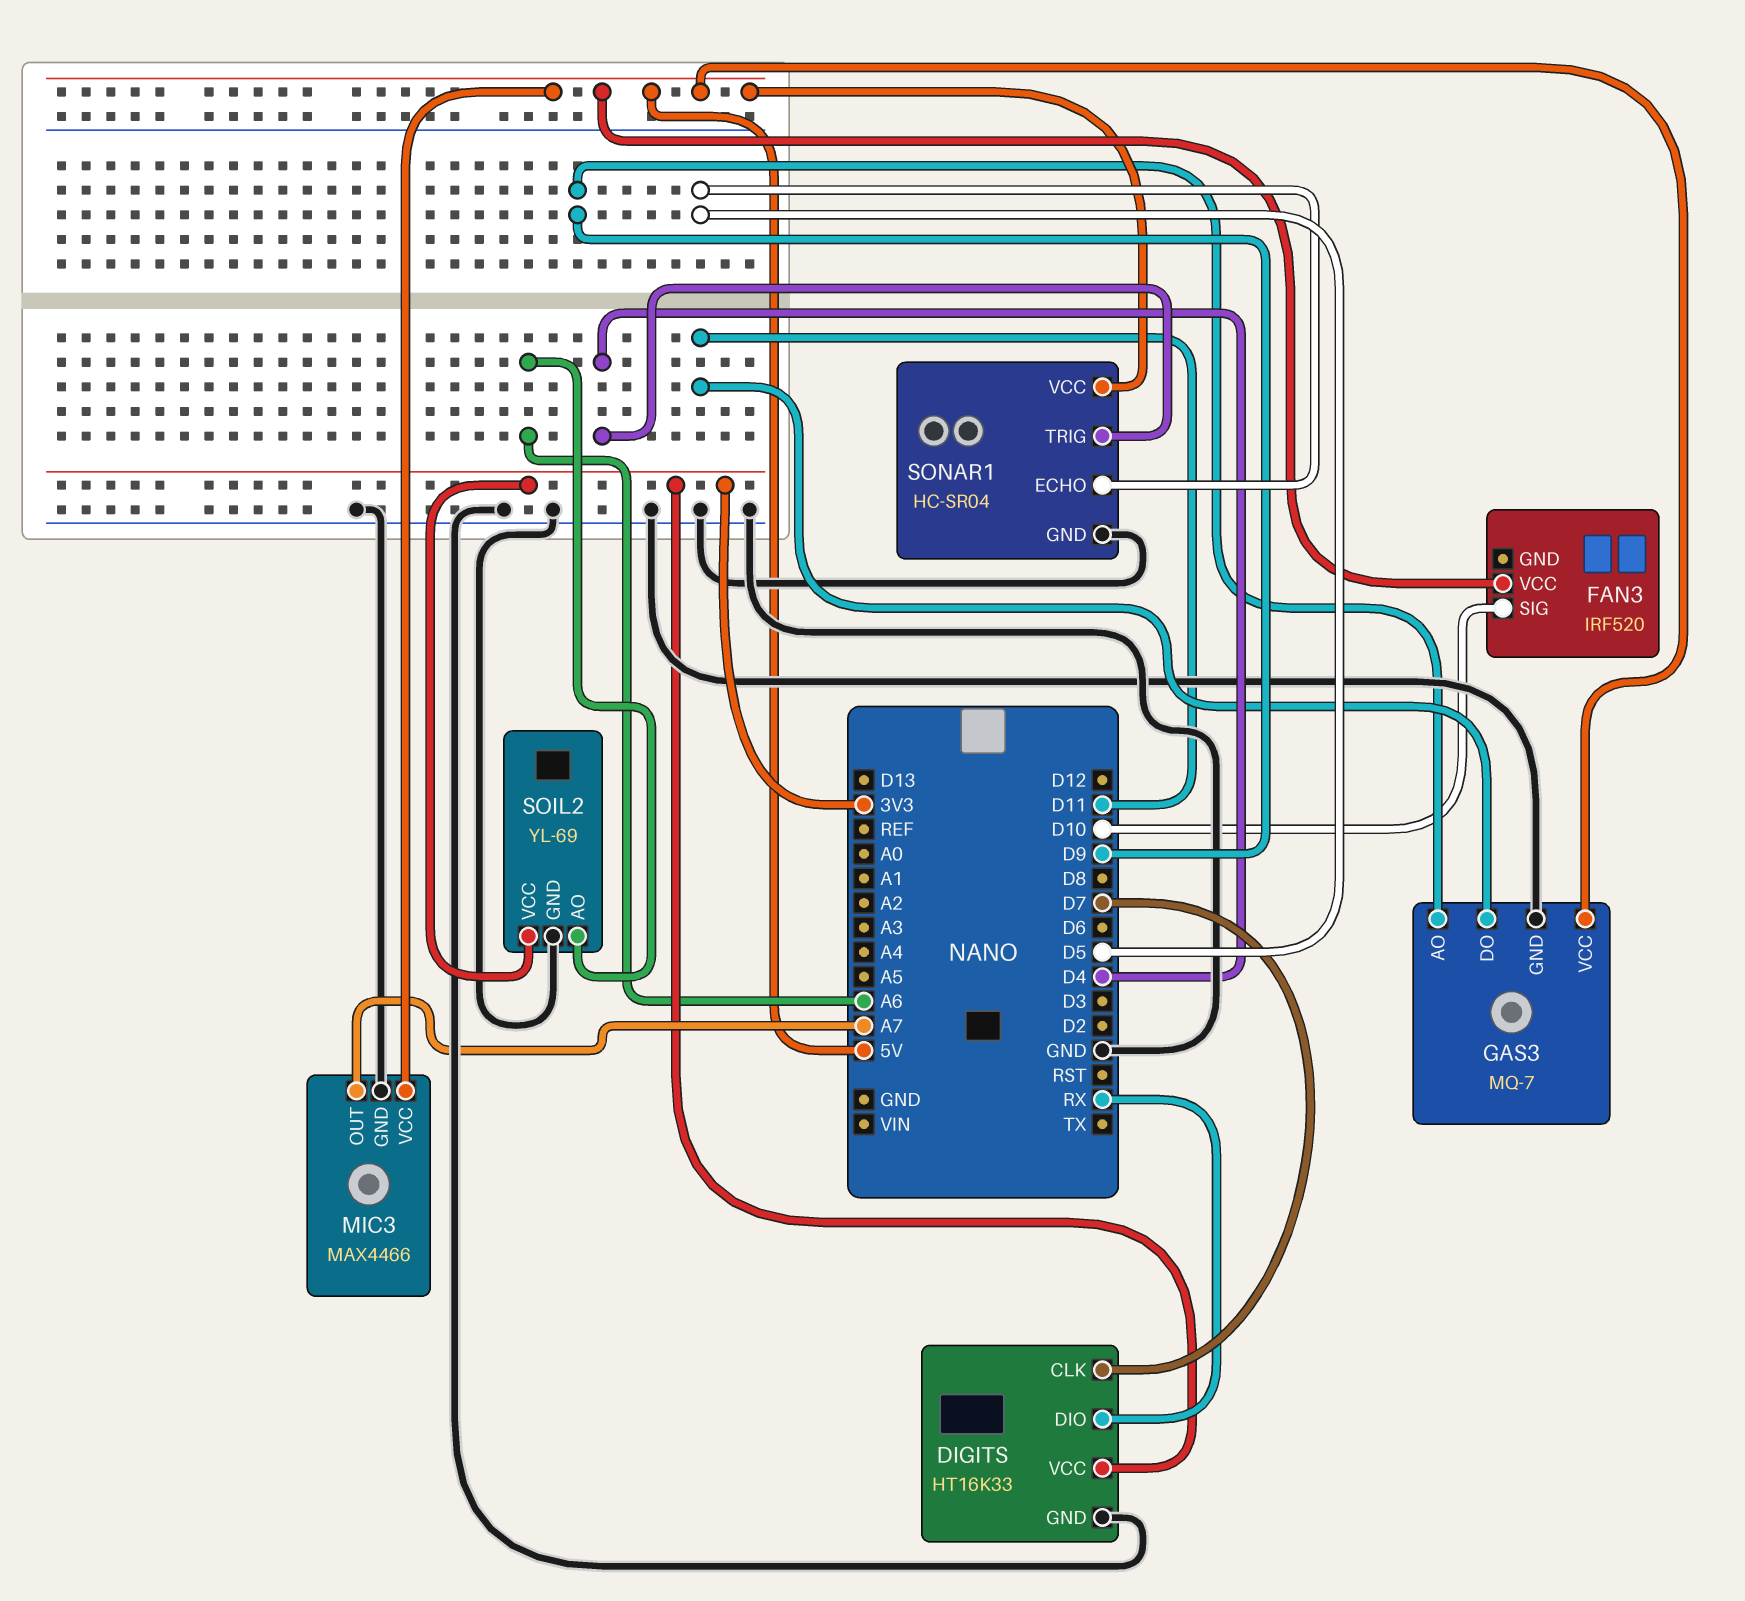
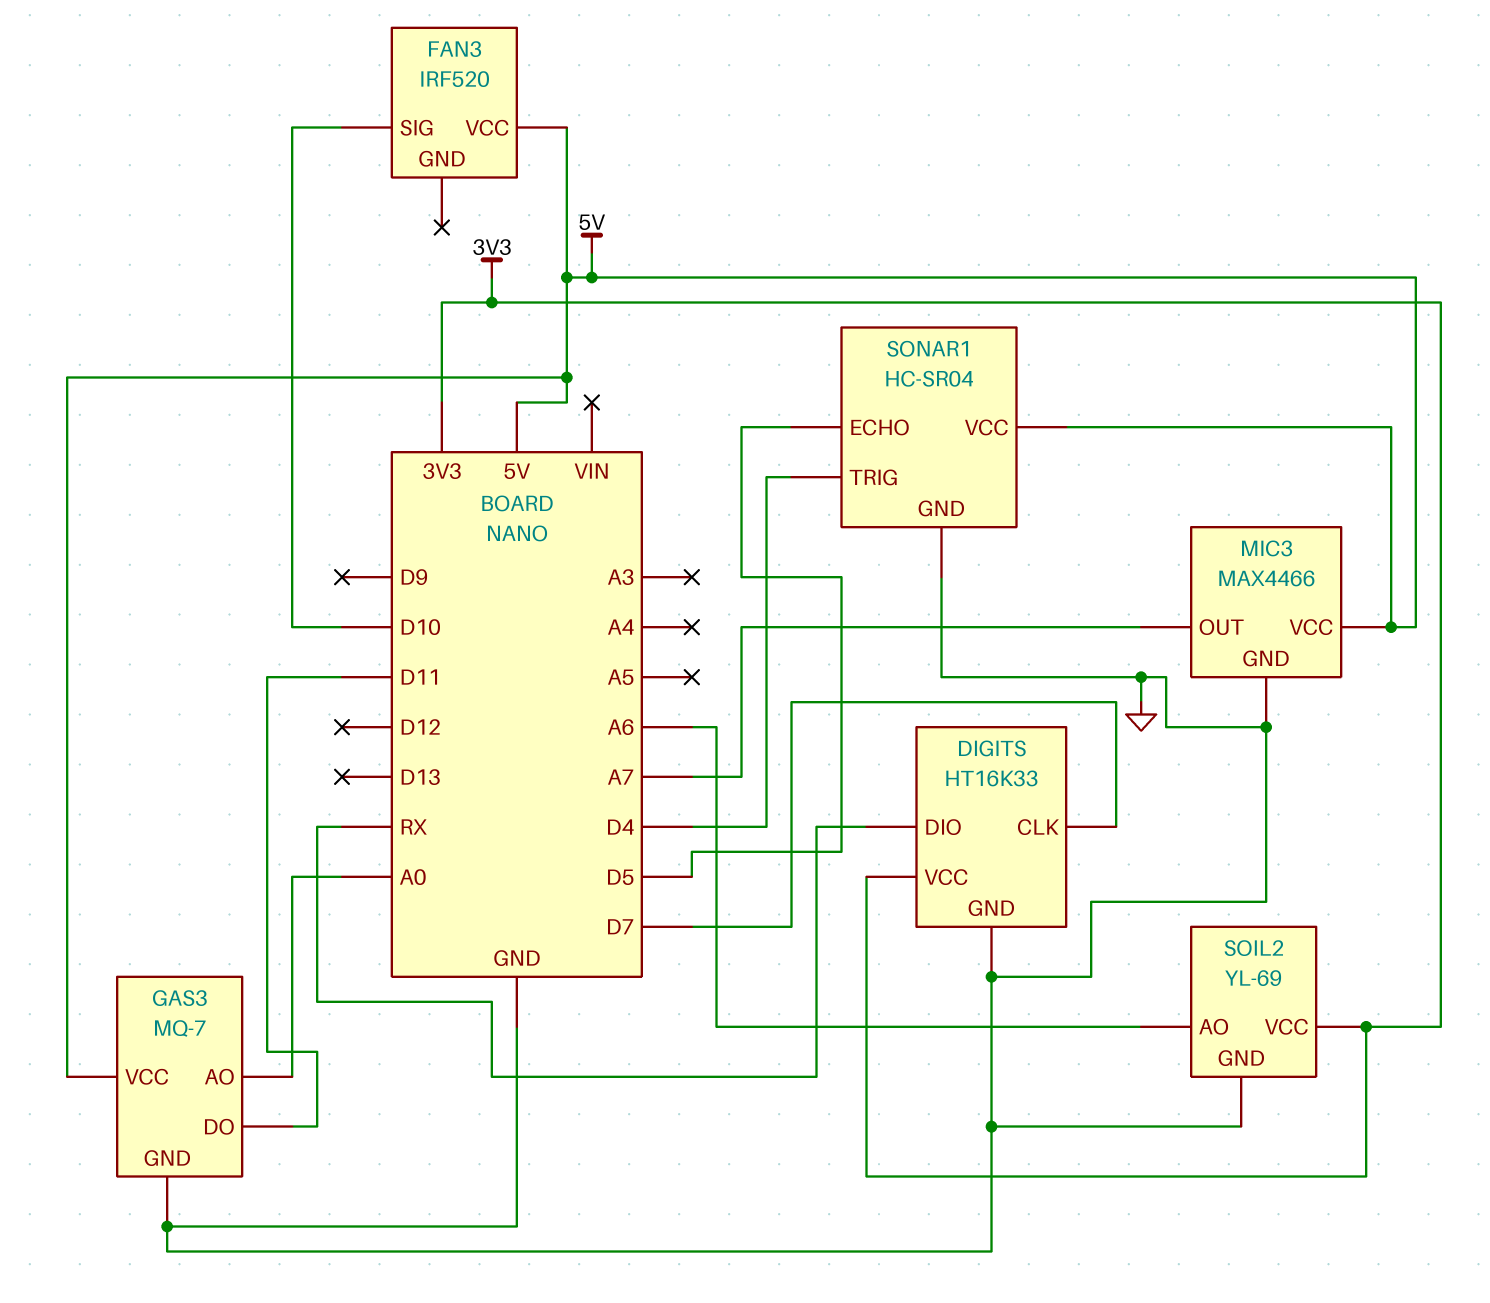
GAS3 pin AO: D9 -> A0

